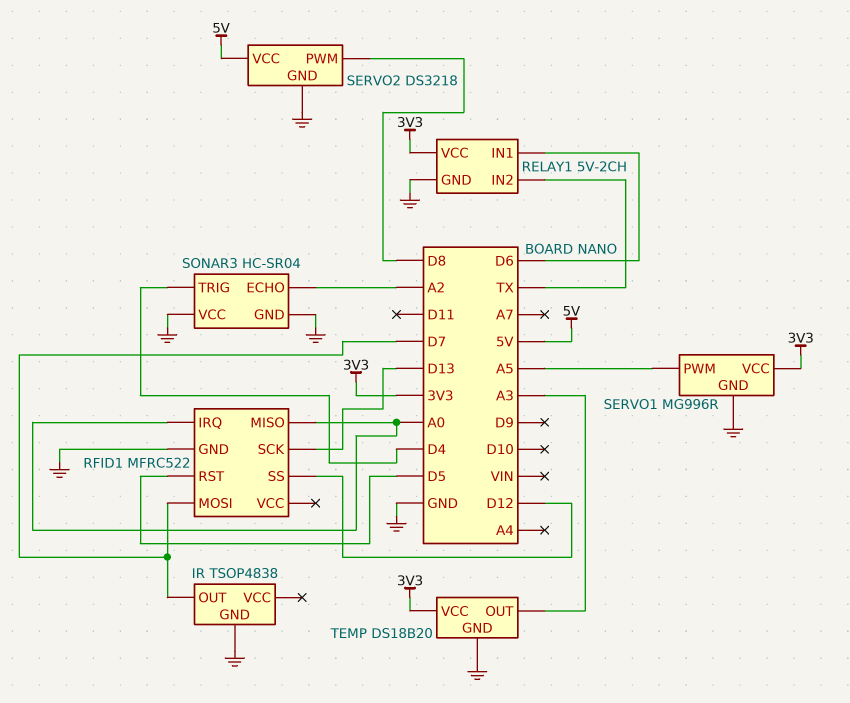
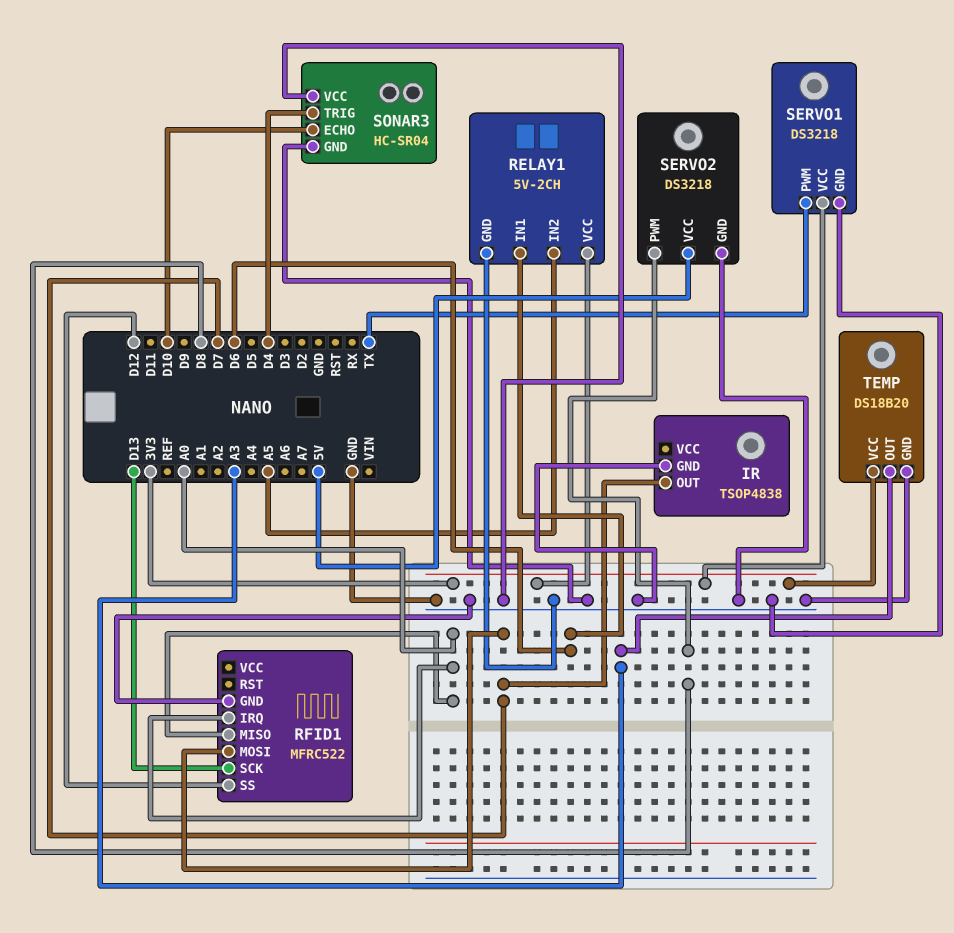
RELAY1 pin IN2: TX -> A5
RFID1 pin RST: D5 -> none
SERVO1: MG996R -> DS3218
SERVO1 pin PWM: A5 -> TX
SONAR3 pin ECHO: A2 -> D10

